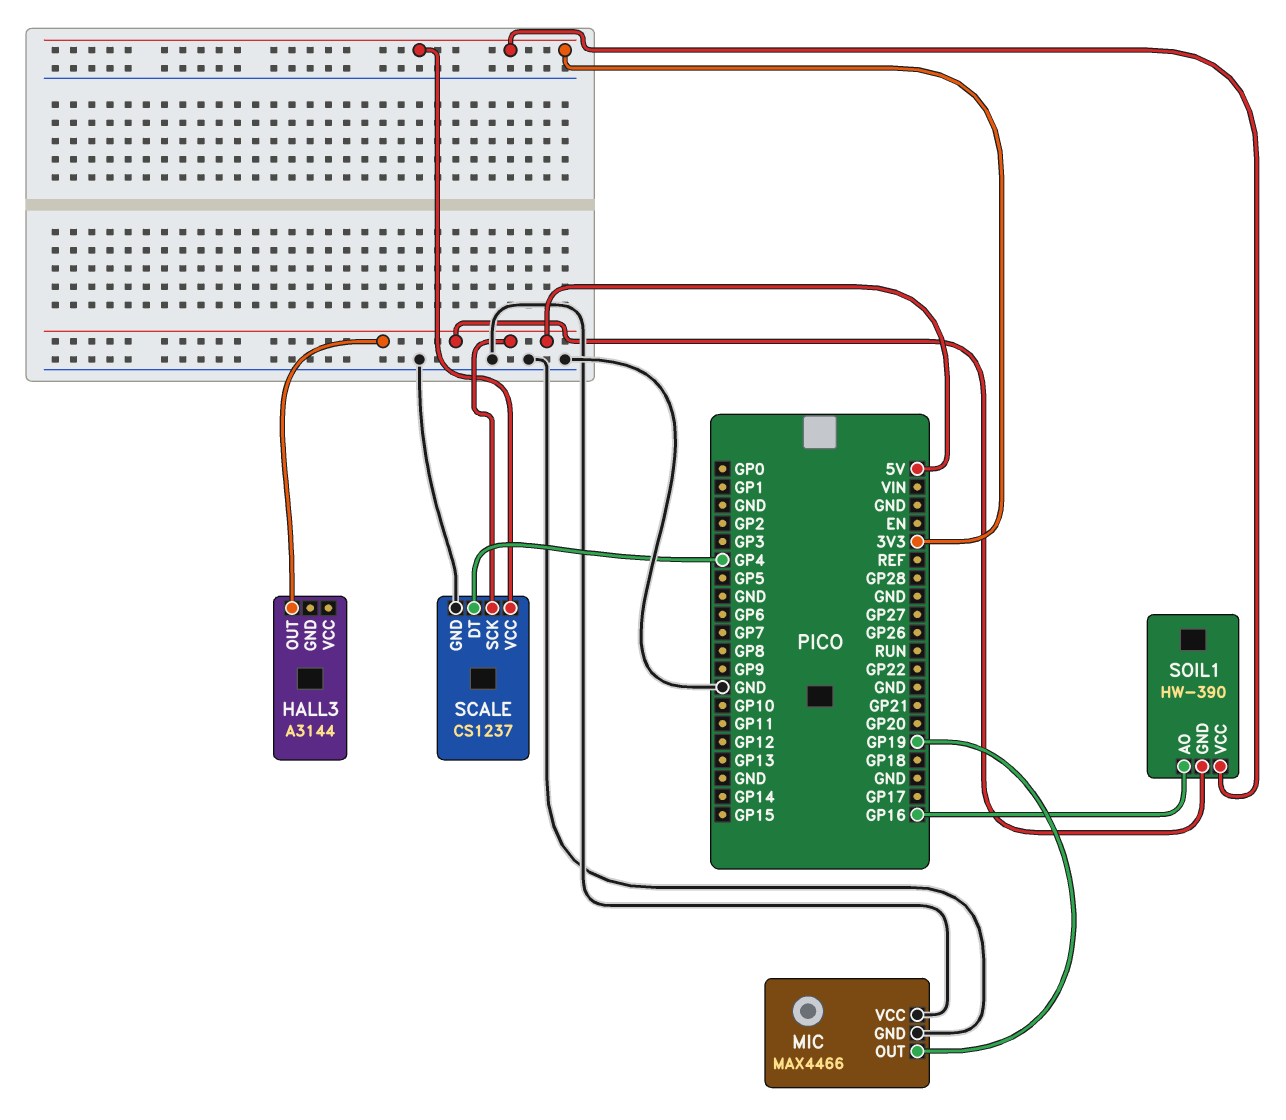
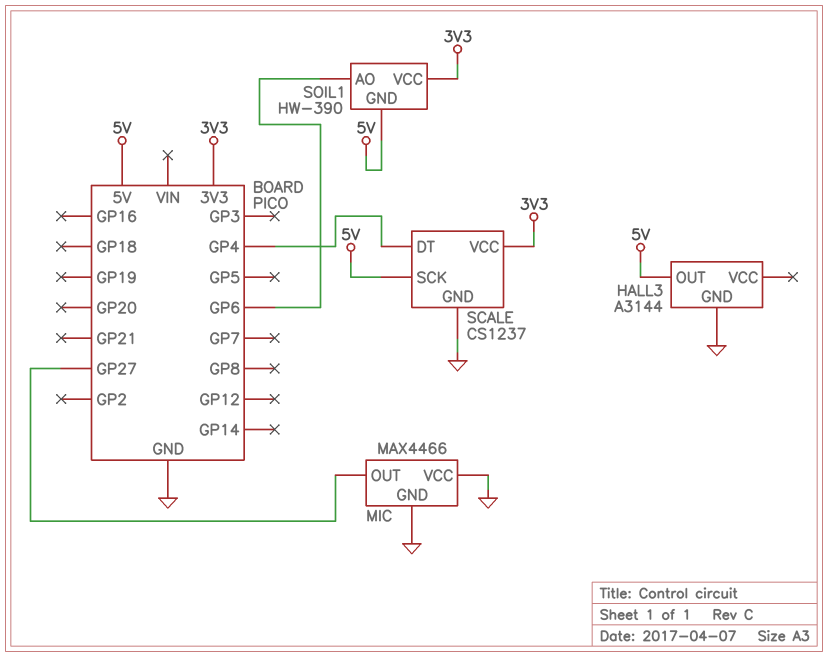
HALL3 pin GND: none -> GND
MIC pin OUT: GP19 -> GP27
SOIL1 pin AO: GP16 -> GP6

